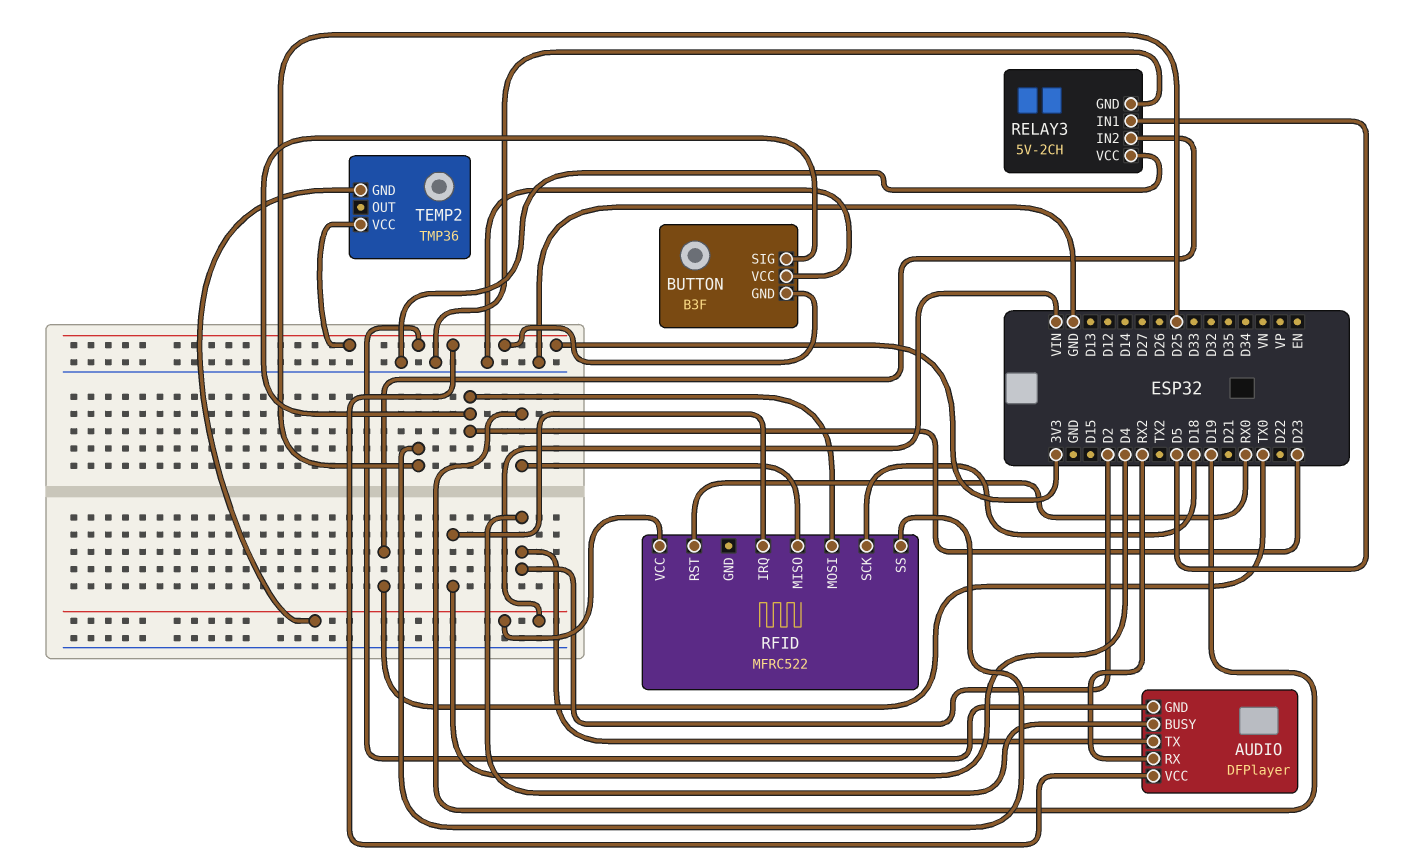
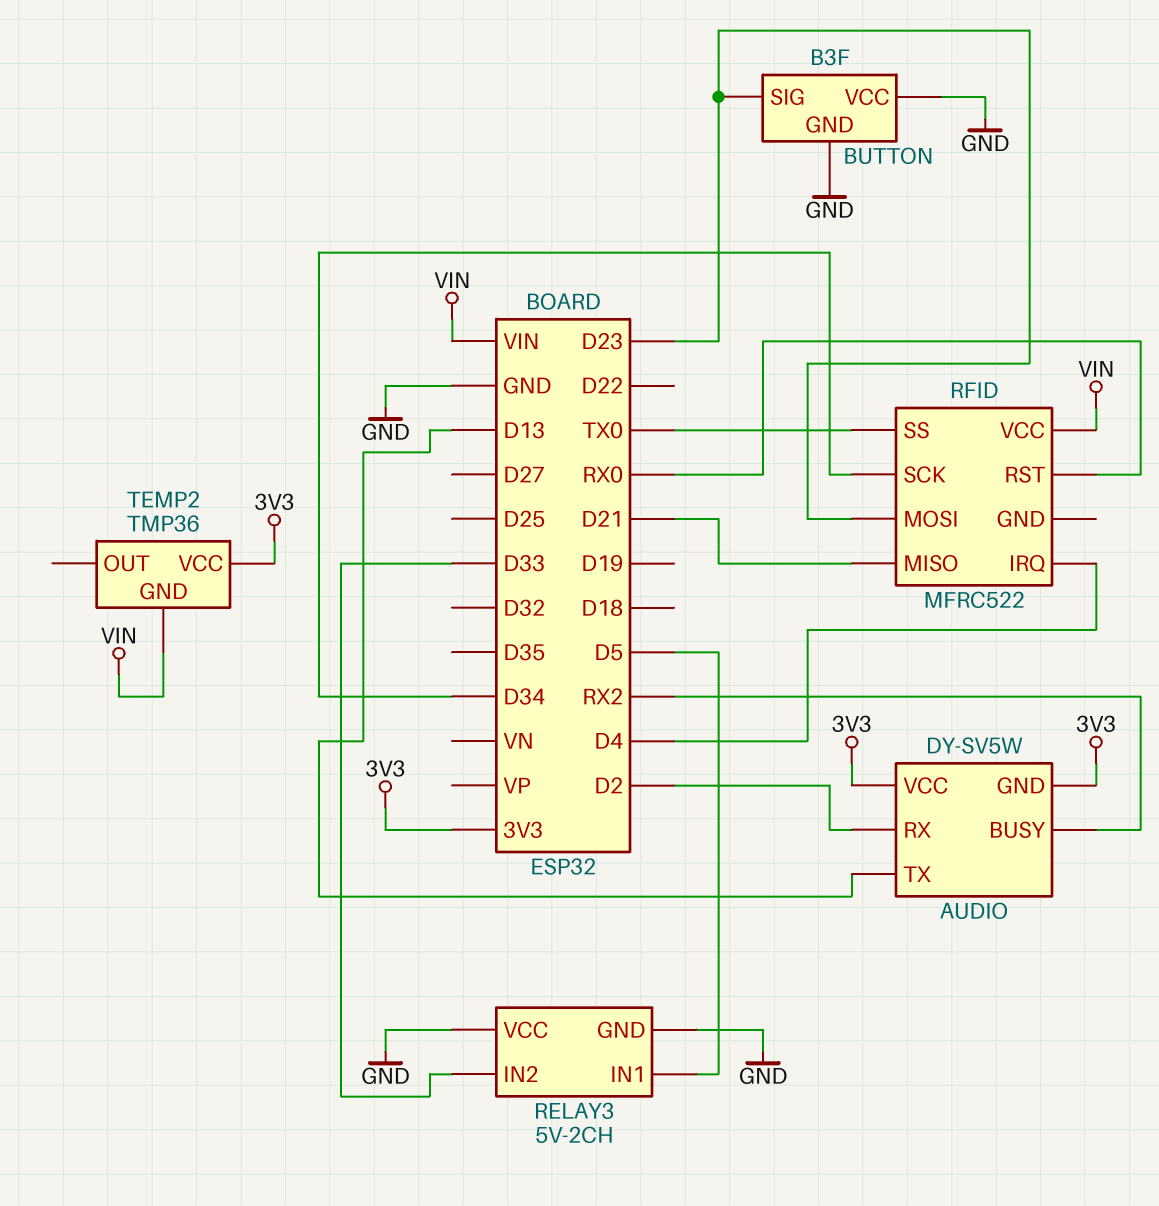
AUDIO: DFPlayer -> DY-SV5W
AUDIO pin BUSY: D2 -> RX2
AUDIO pin RX: RX2 -> D2
AUDIO pin TX: D2 -> D13
BUTTON pin GND: 3V3 -> GND
RELAY3 pin IN2: TX0 -> D33
RFID pin MISO: D19 -> D21
RFID pin SCK: D18 -> D34
RFID pin SS: D25 -> TX0

